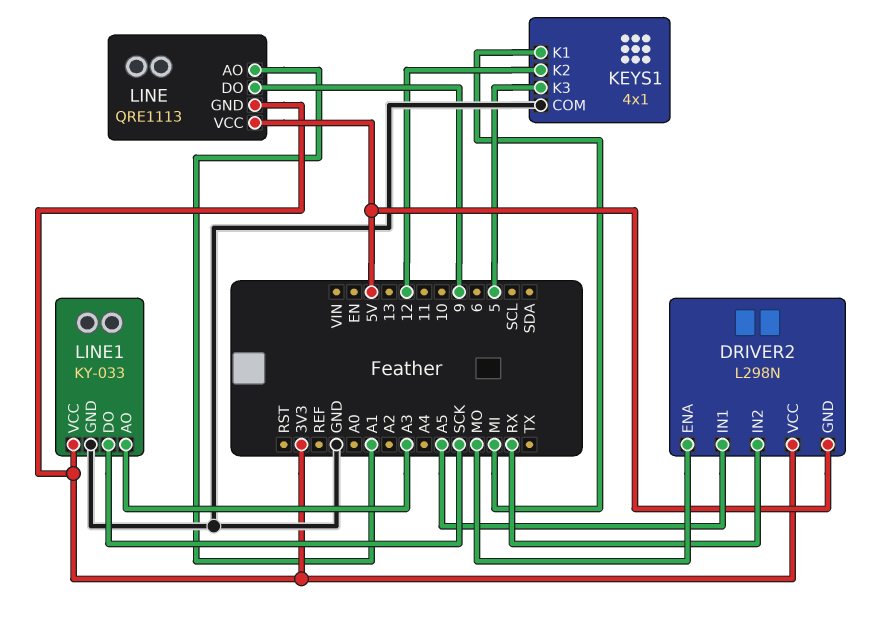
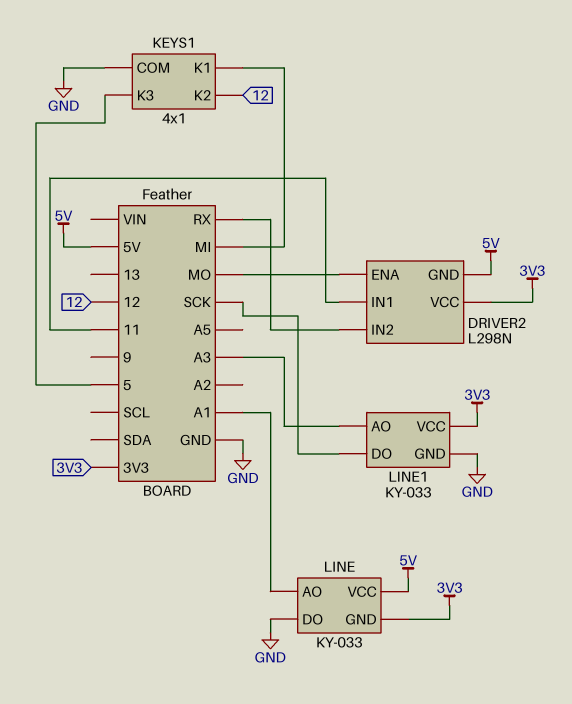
DRIVER2 pin IN1: A5 -> 11
LINE: QRE1113 -> KY-033
LINE pin DO: 9 -> GND

